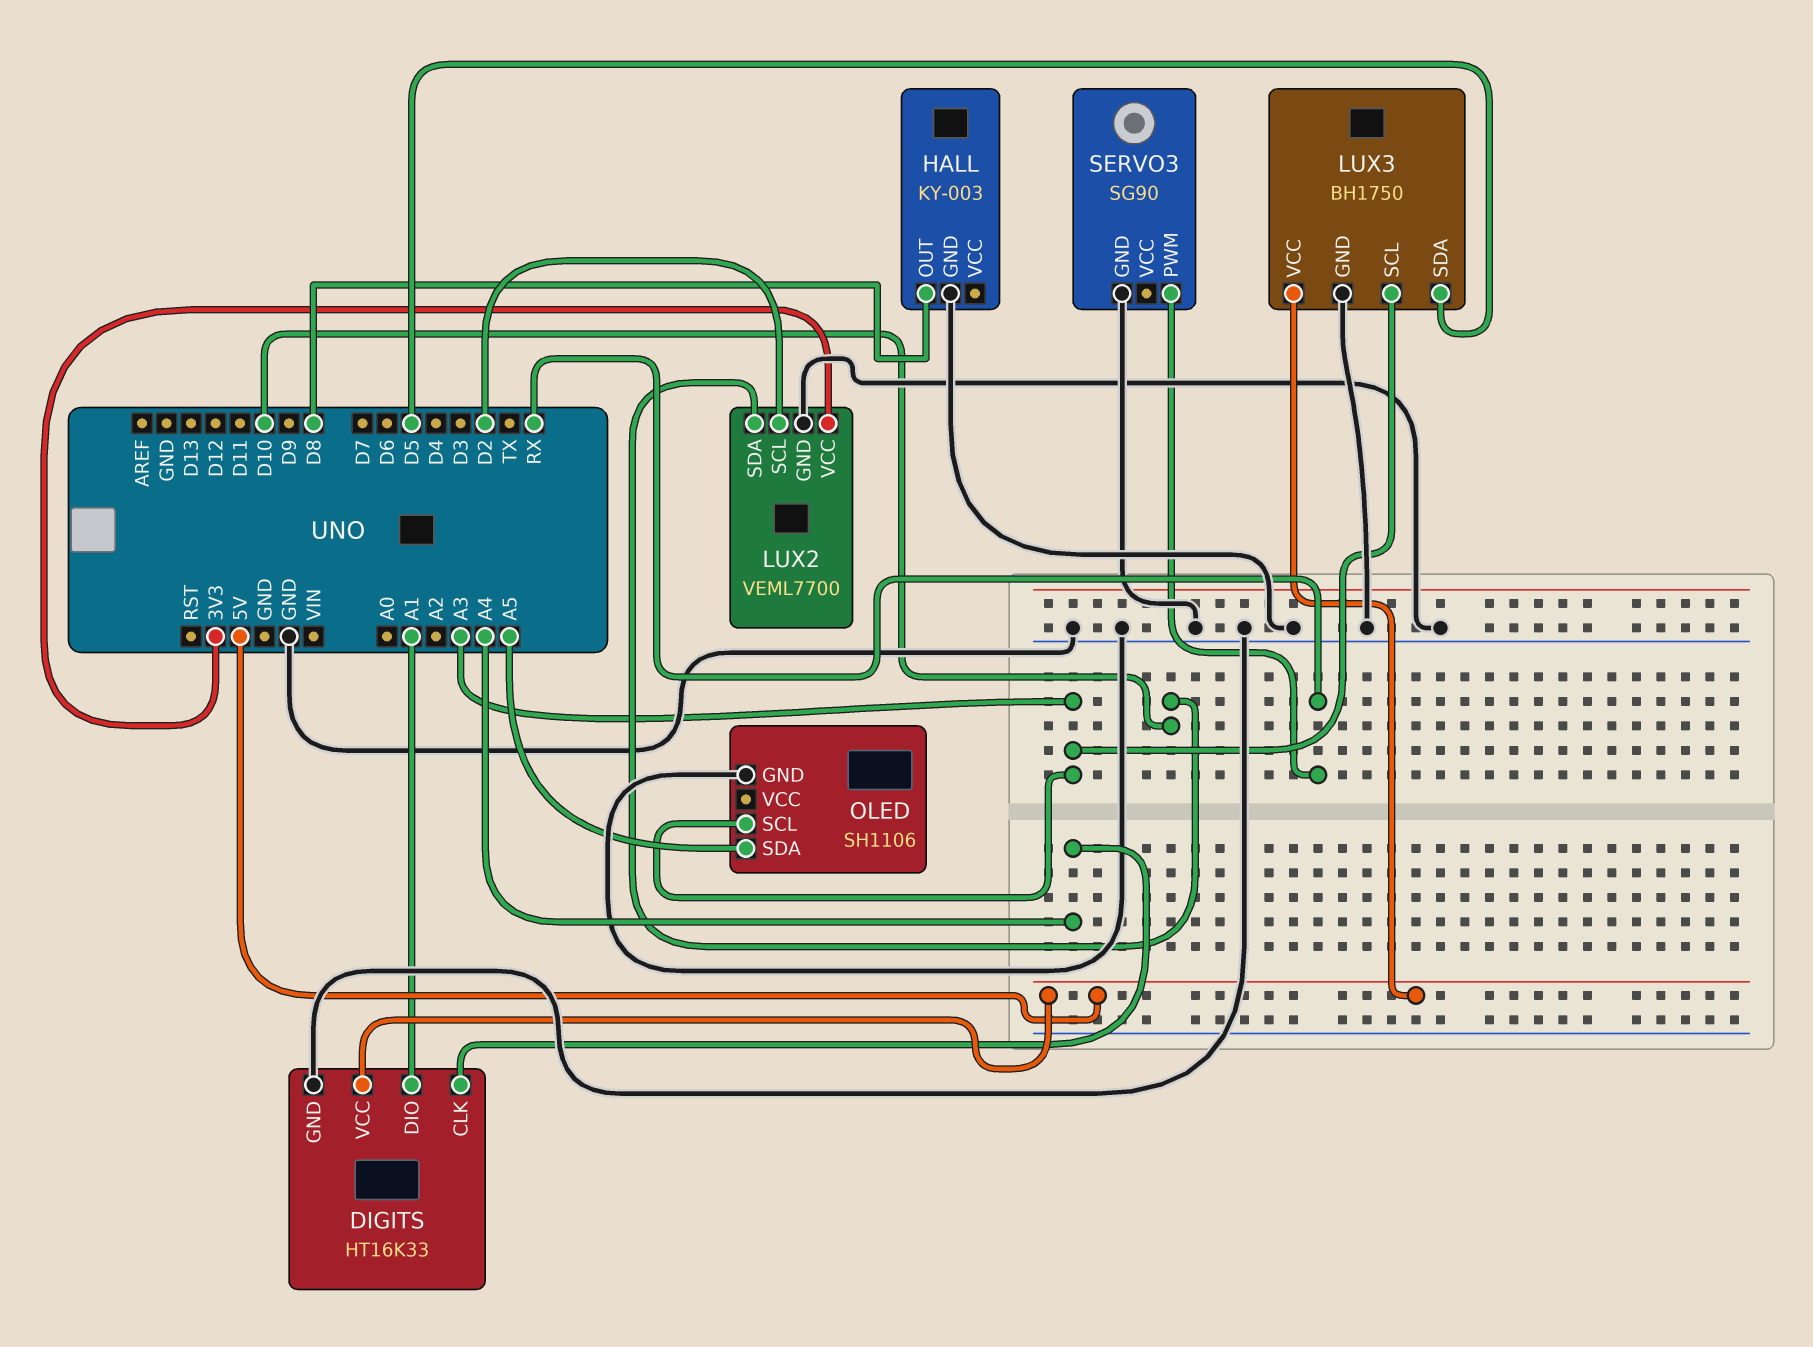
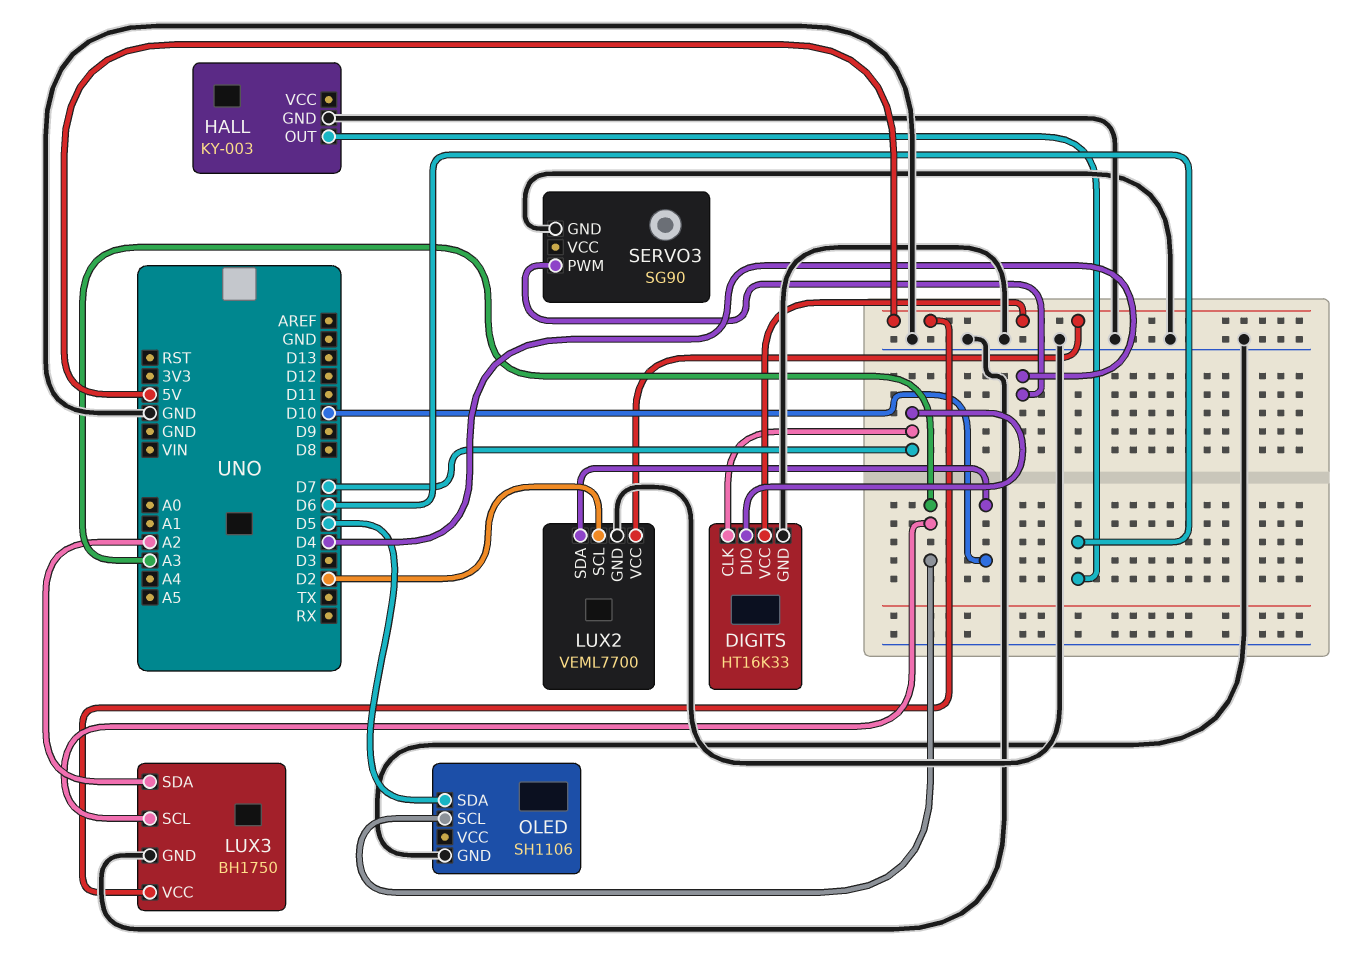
DIGITS pin CLK: A4 -> D7
DIGITS pin DIO: A1 -> D7
HALL pin OUT: D8 -> D6
LUX2 pin VCC: 3V3 -> 5V
LUX3 pin SDA: D5 -> A2
OLED pin SDA: A5 -> D5
SERVO3 pin PWM: RX -> D4

